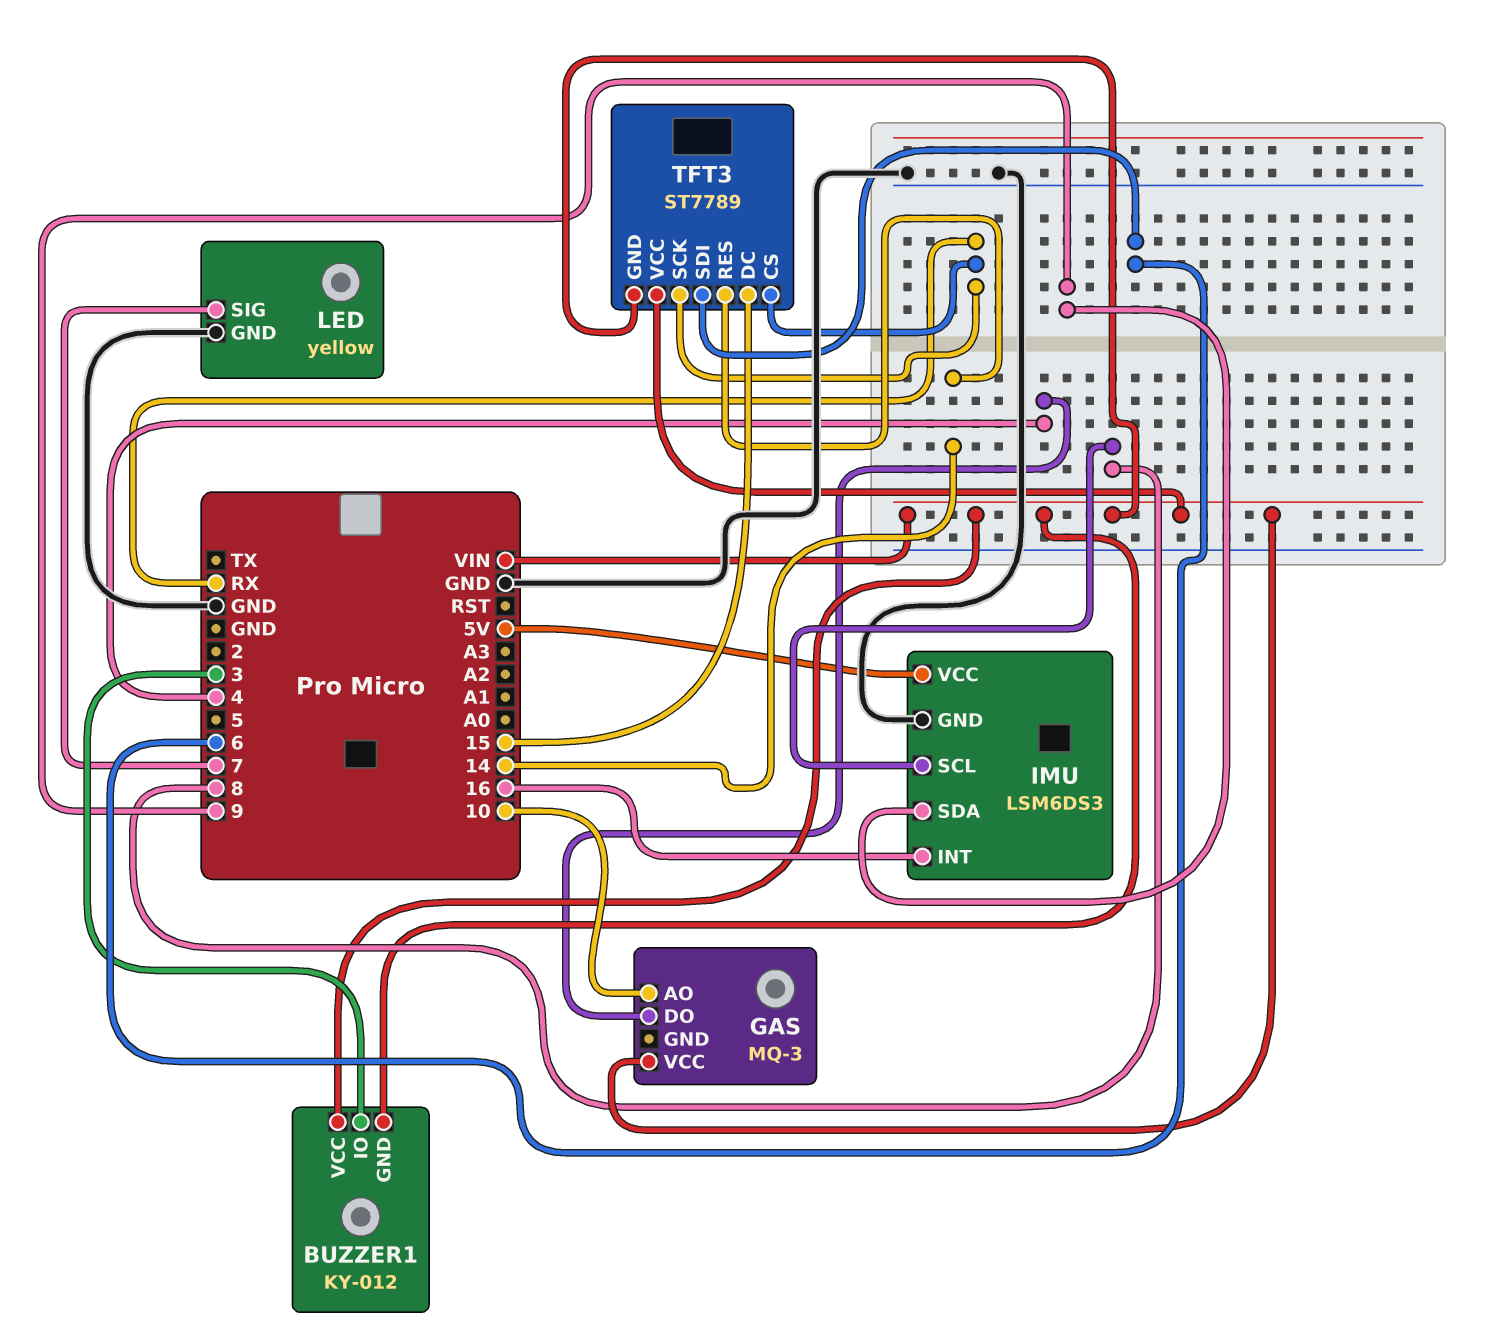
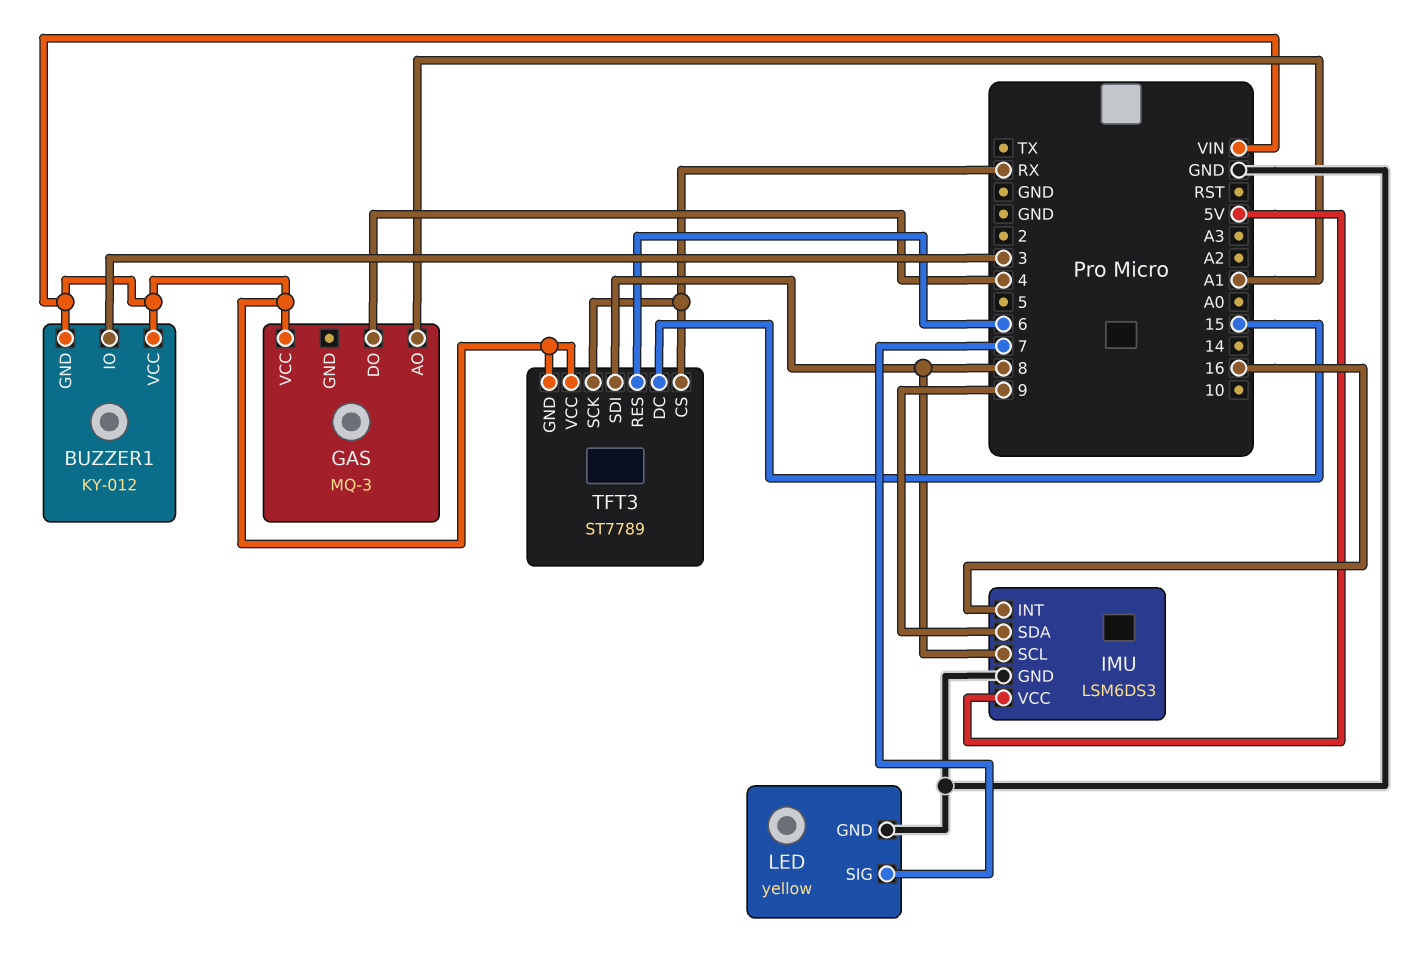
GAS pin AO: 10 -> A1
TFT3 pin RES: 14 -> 6
TFT3 pin SDI: 6 -> 8

